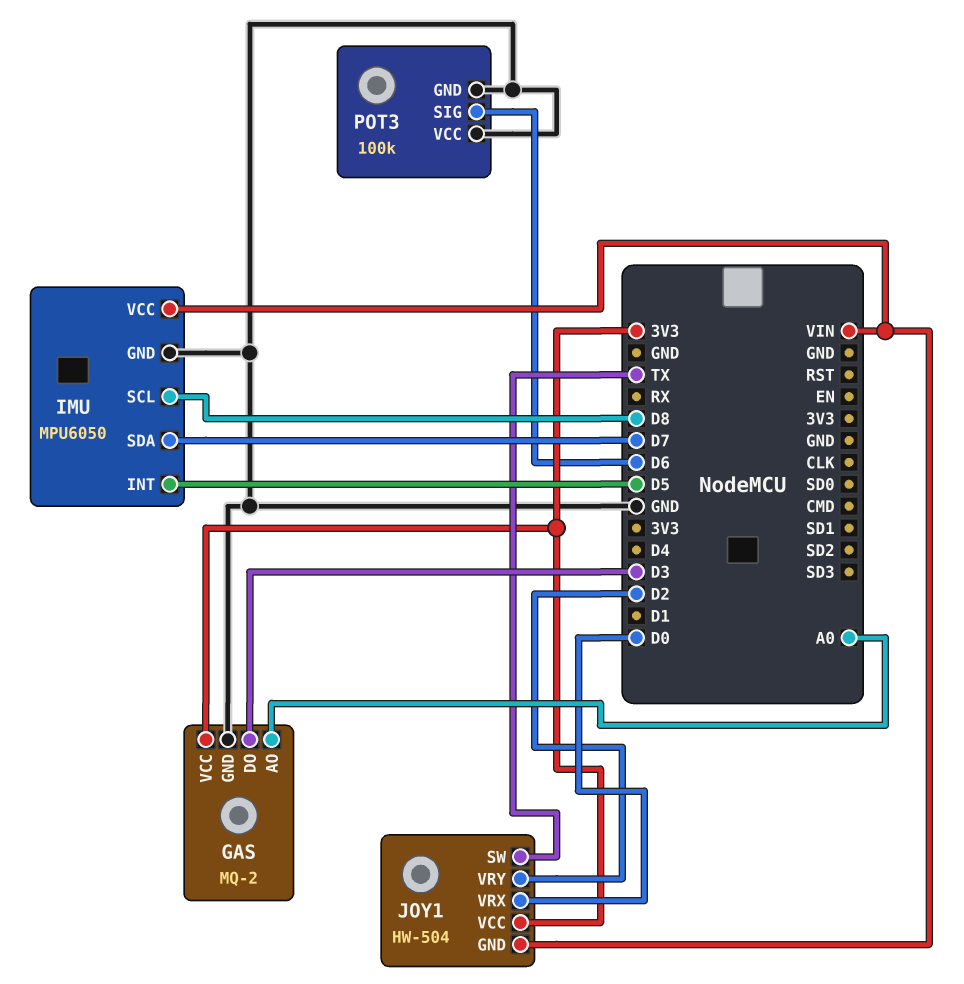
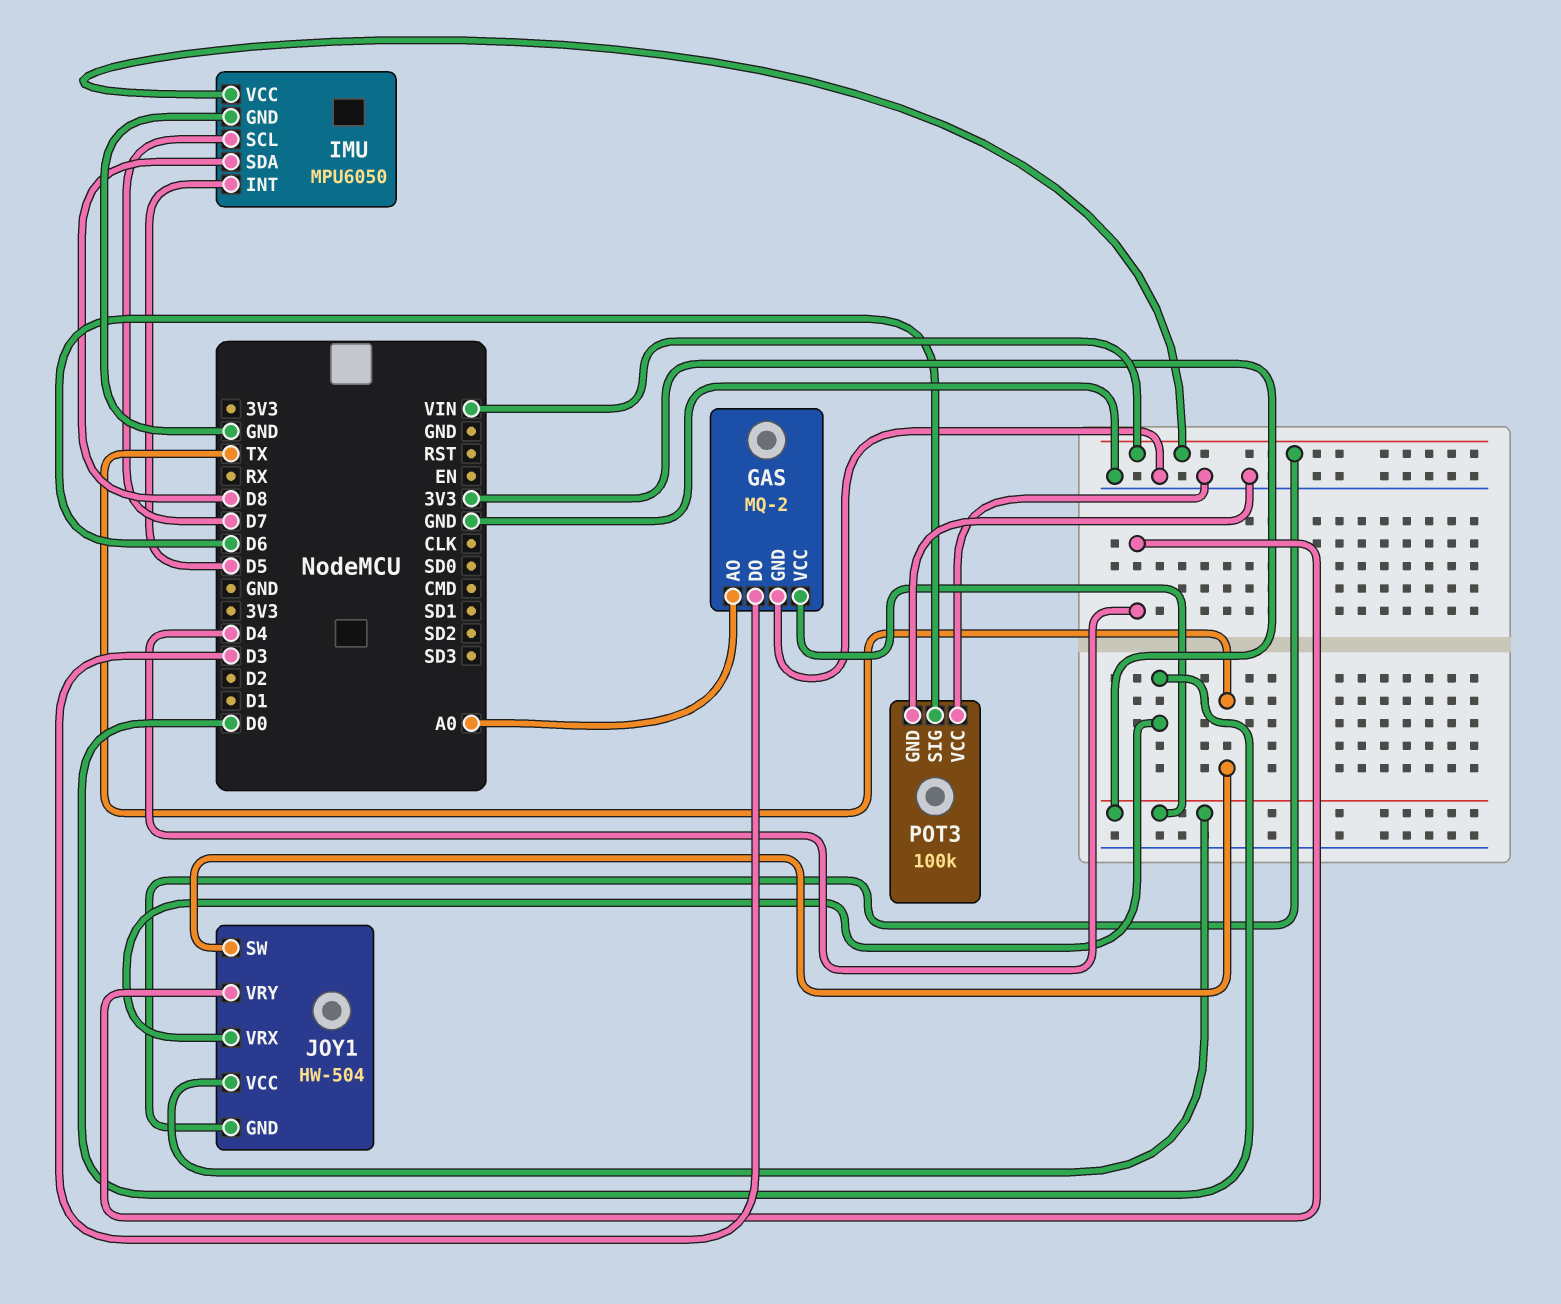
IMU pin SCL: D8 -> D7
IMU pin SDA: D7 -> D8
JOY1 pin VRY: D2 -> D4

